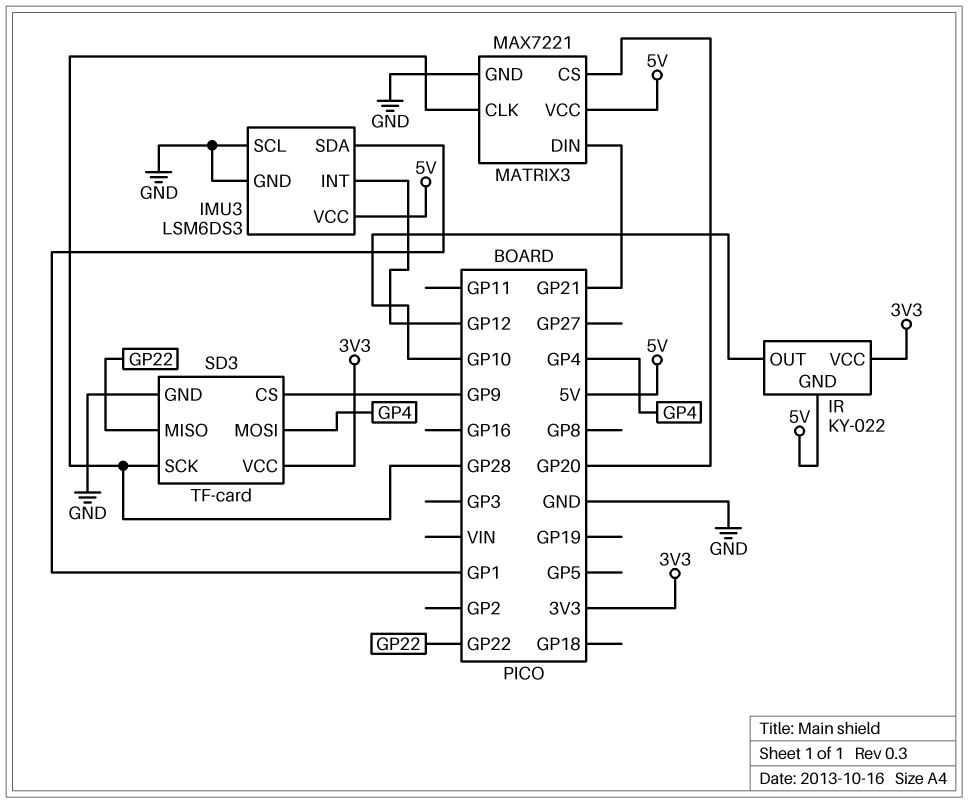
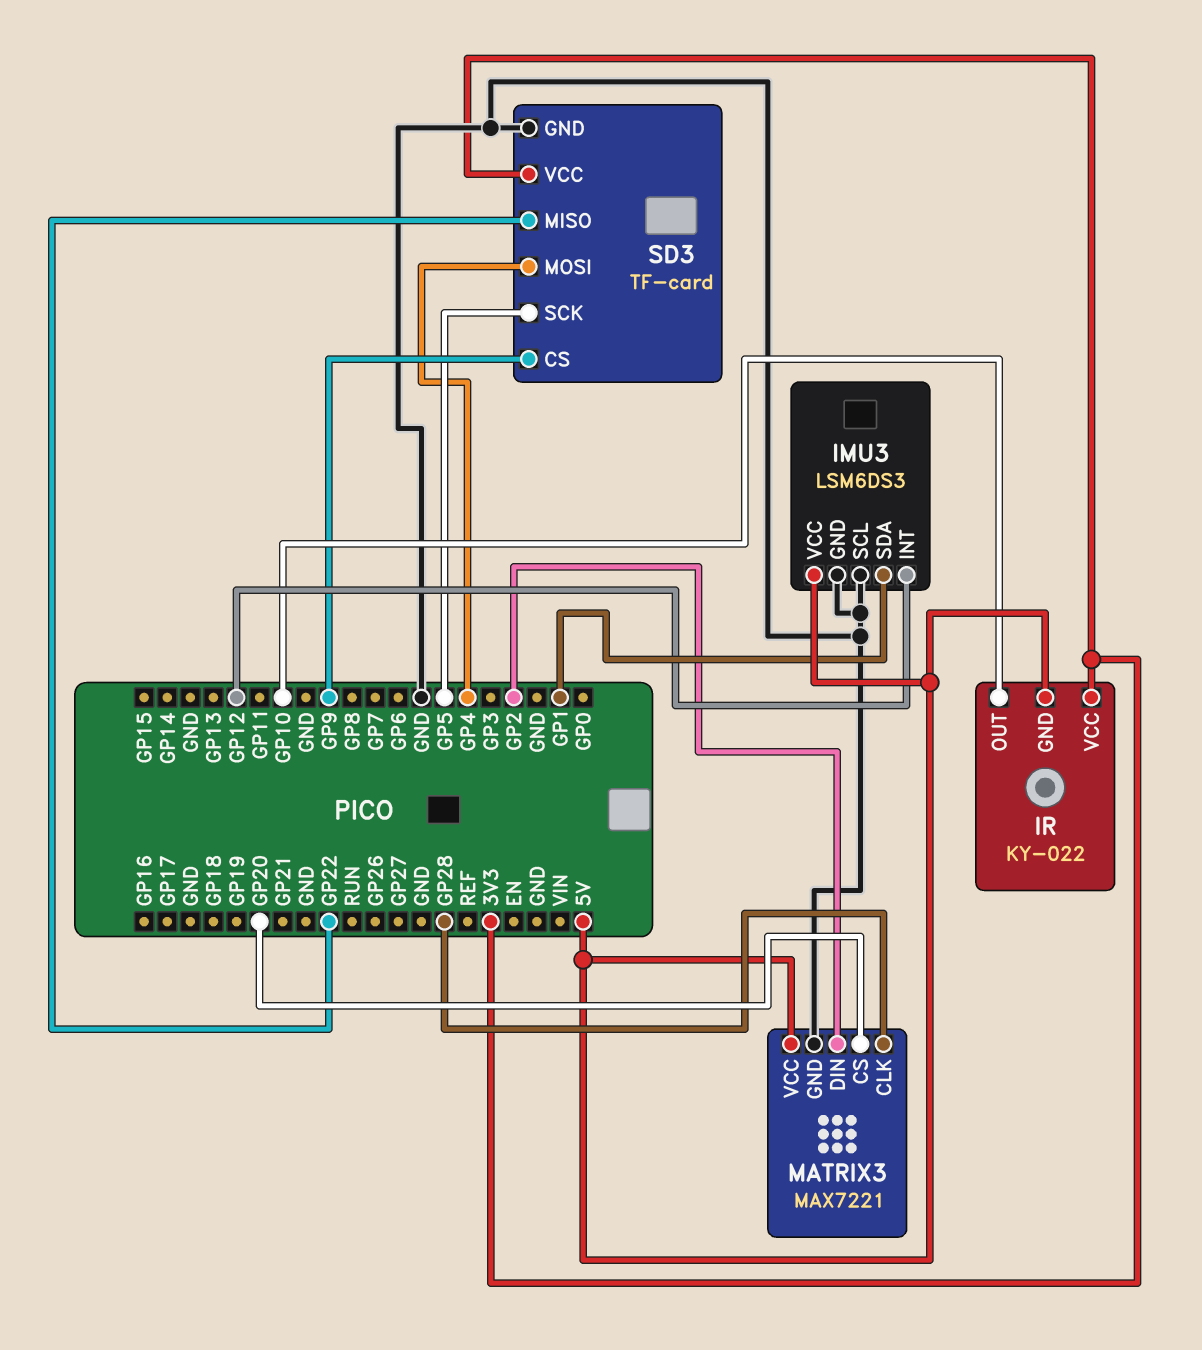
MATRIX3 pin DIN: GP21 -> GP2
SD3 pin SCK: GP28 -> GP5

